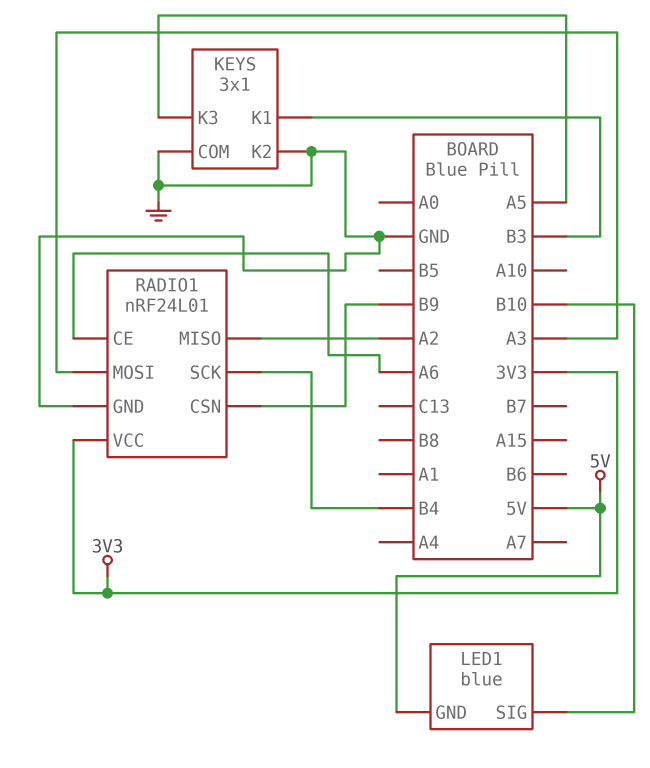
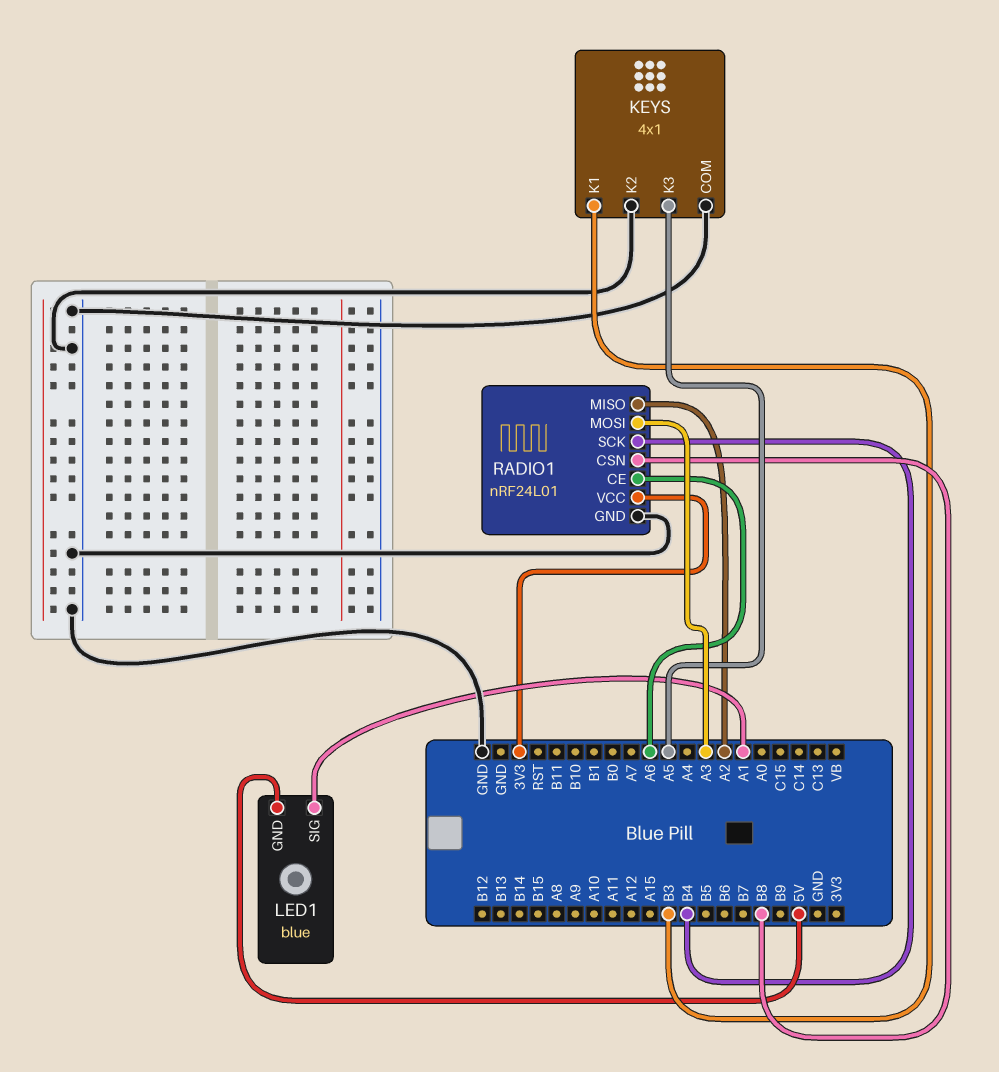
KEYS: 3x1 -> 4x1
LED1 pin SIG: B10 -> A1
RADIO1 pin CSN: B9 -> B8

